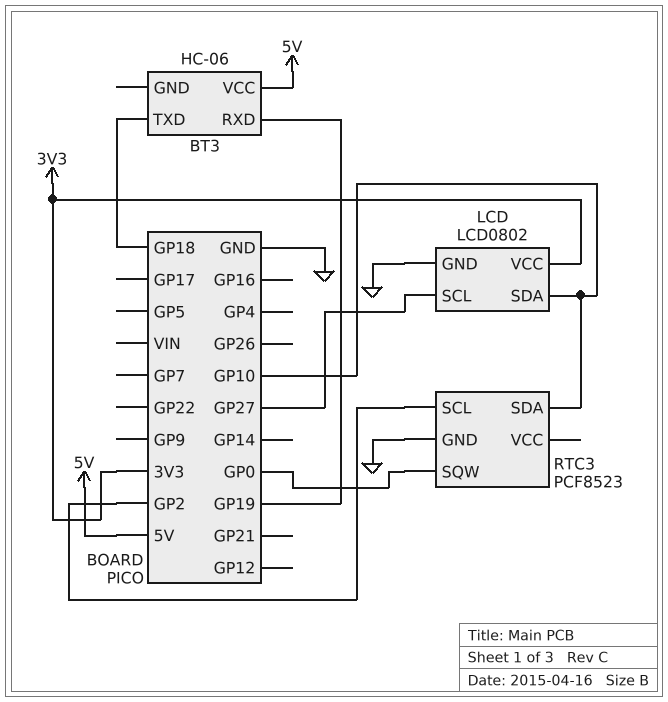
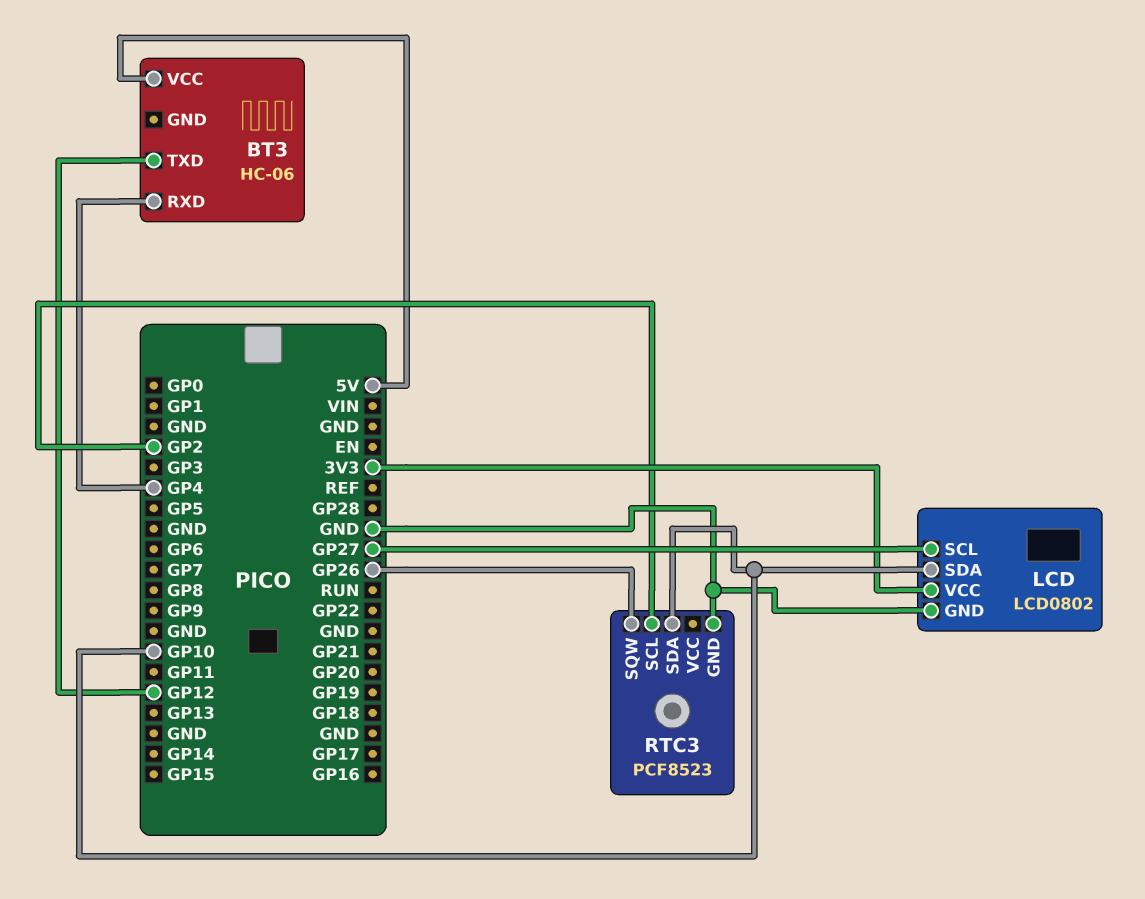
BT3 pin RXD: GP19 -> GP4
BT3 pin TXD: GP18 -> GP12
RTC3 pin SQW: GP0 -> GP26

